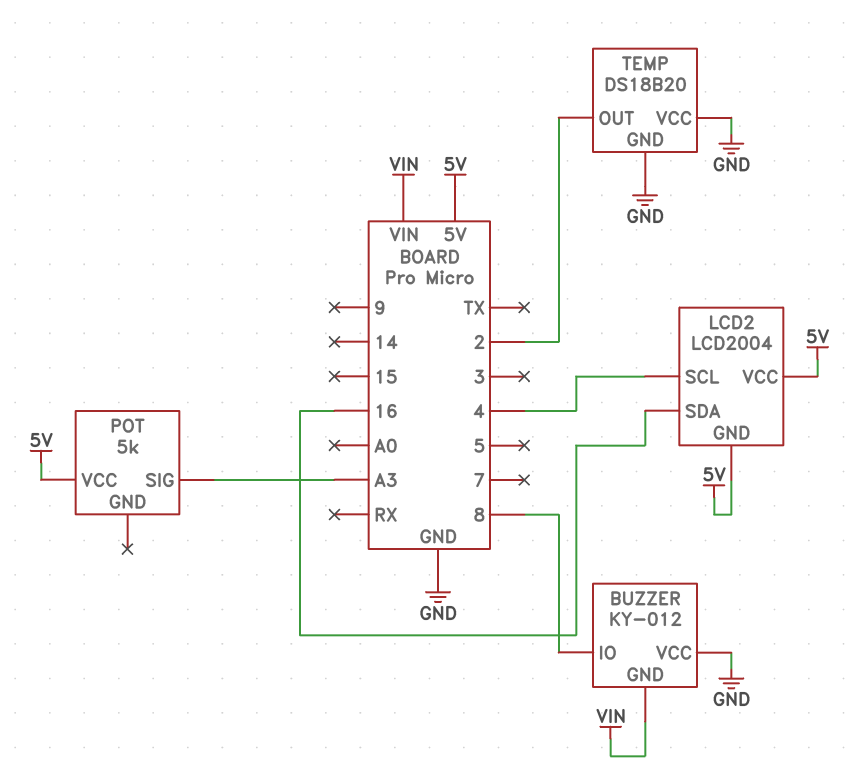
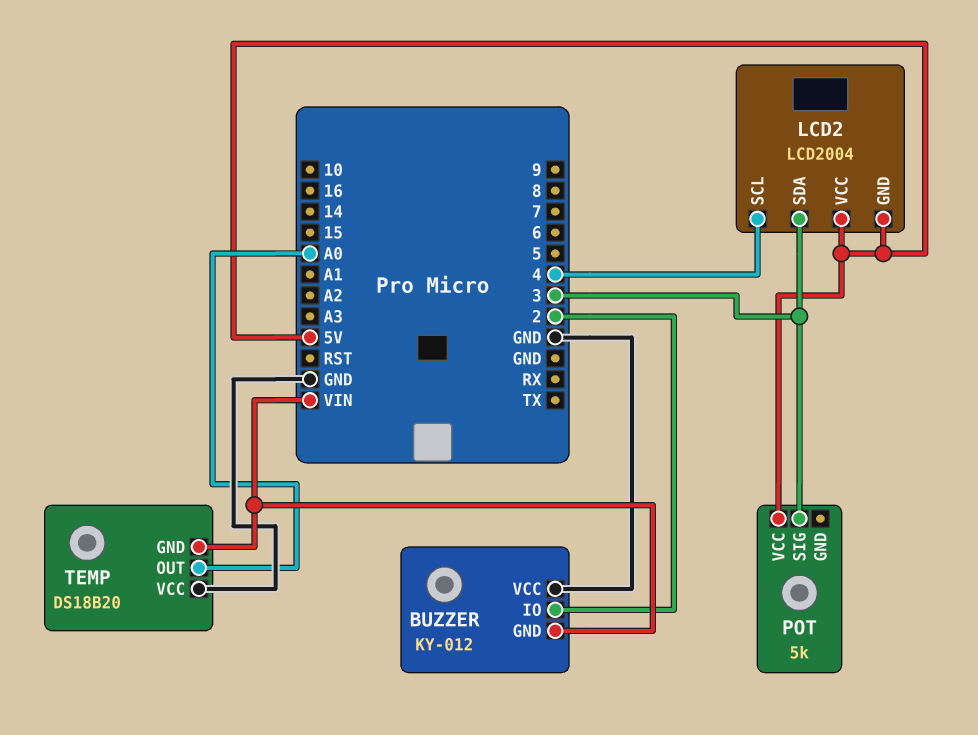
BUZZER pin IO: 8 -> 2
LCD2 pin SDA: 16 -> 3
POT pin SIG: A3 -> 3
TEMP pin GND: GND -> VIN
TEMP pin OUT: 2 -> A0

